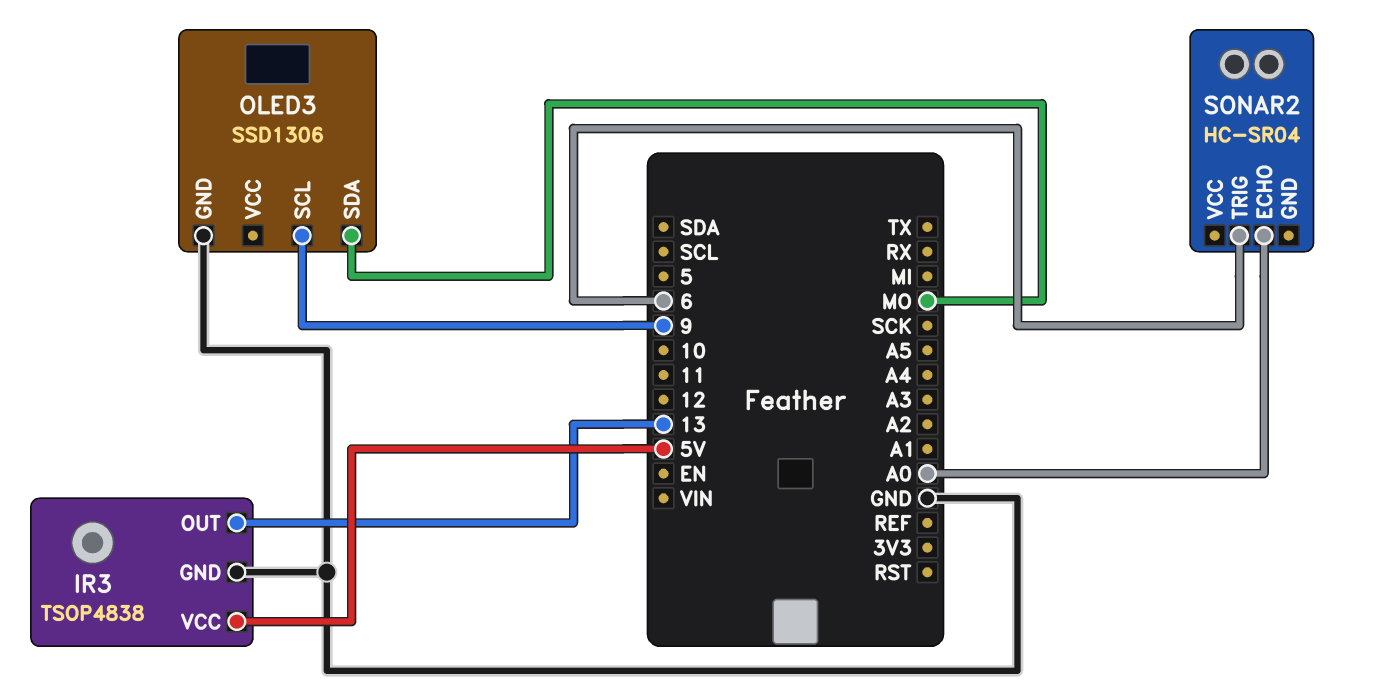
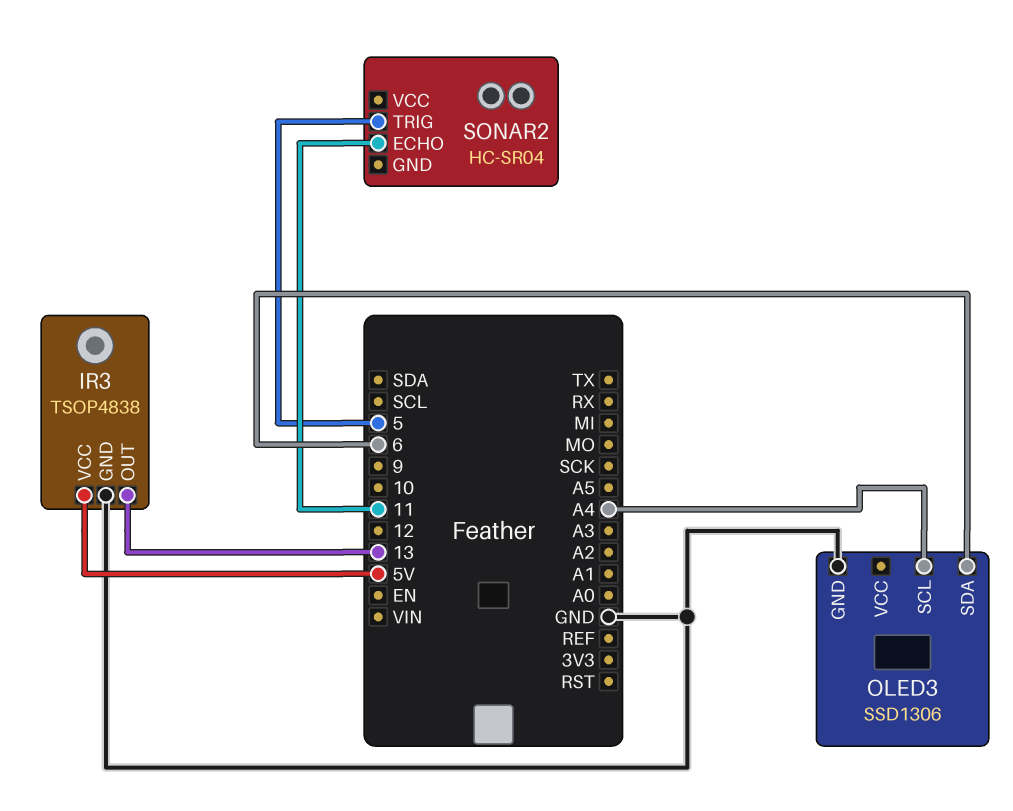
OLED3 pin SCL: 9 -> A4
OLED3 pin SDA: MO -> 6
SONAR2 pin ECHO: A0 -> 11
SONAR2 pin TRIG: 6 -> 5

